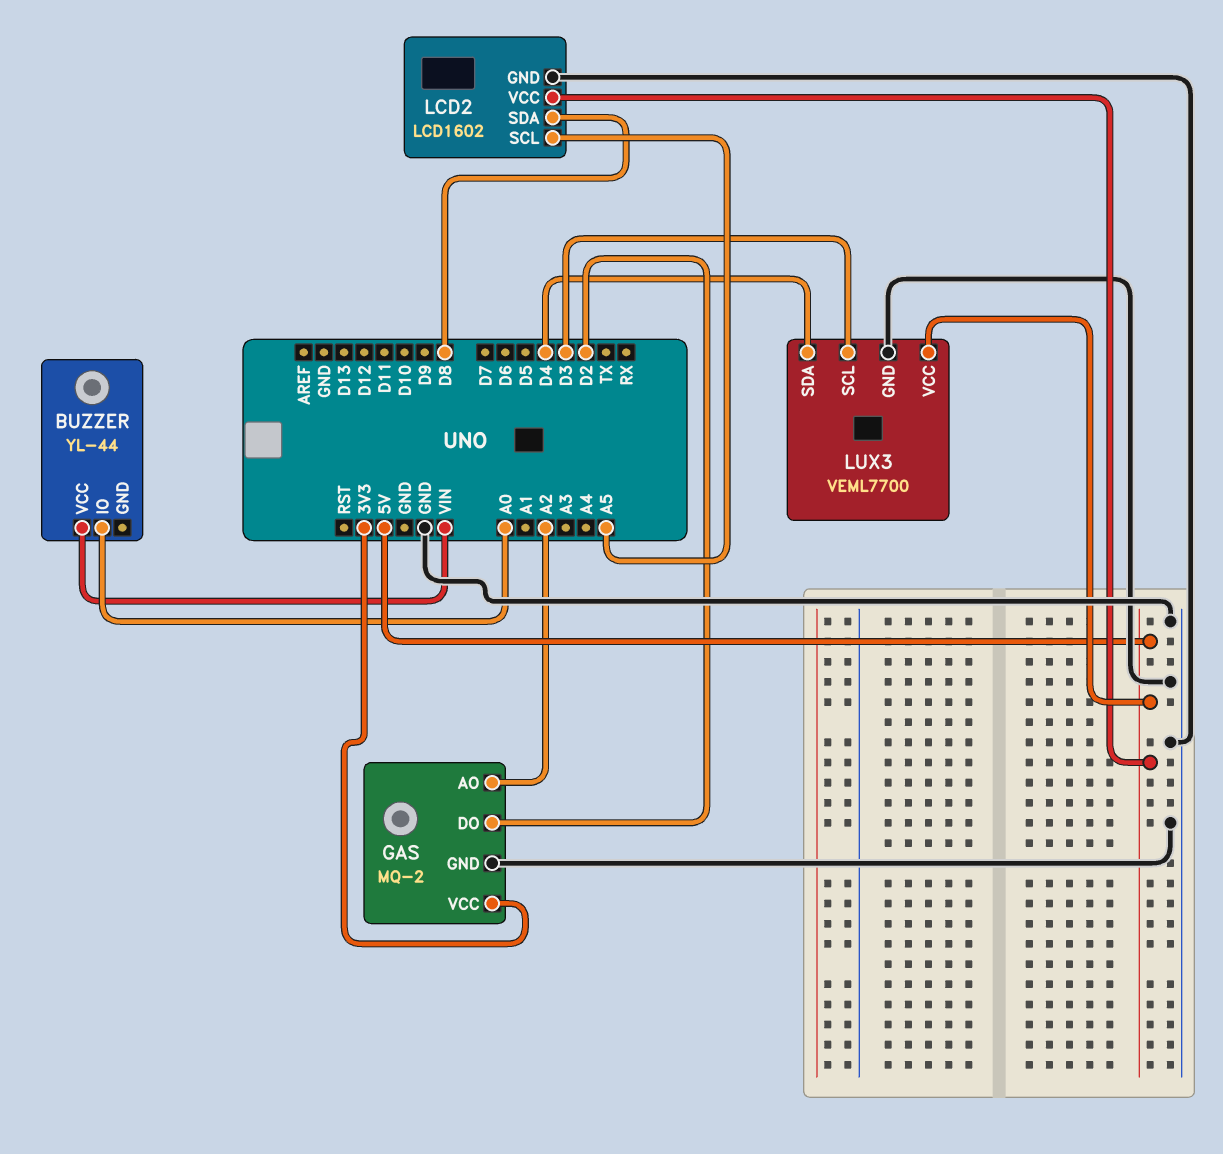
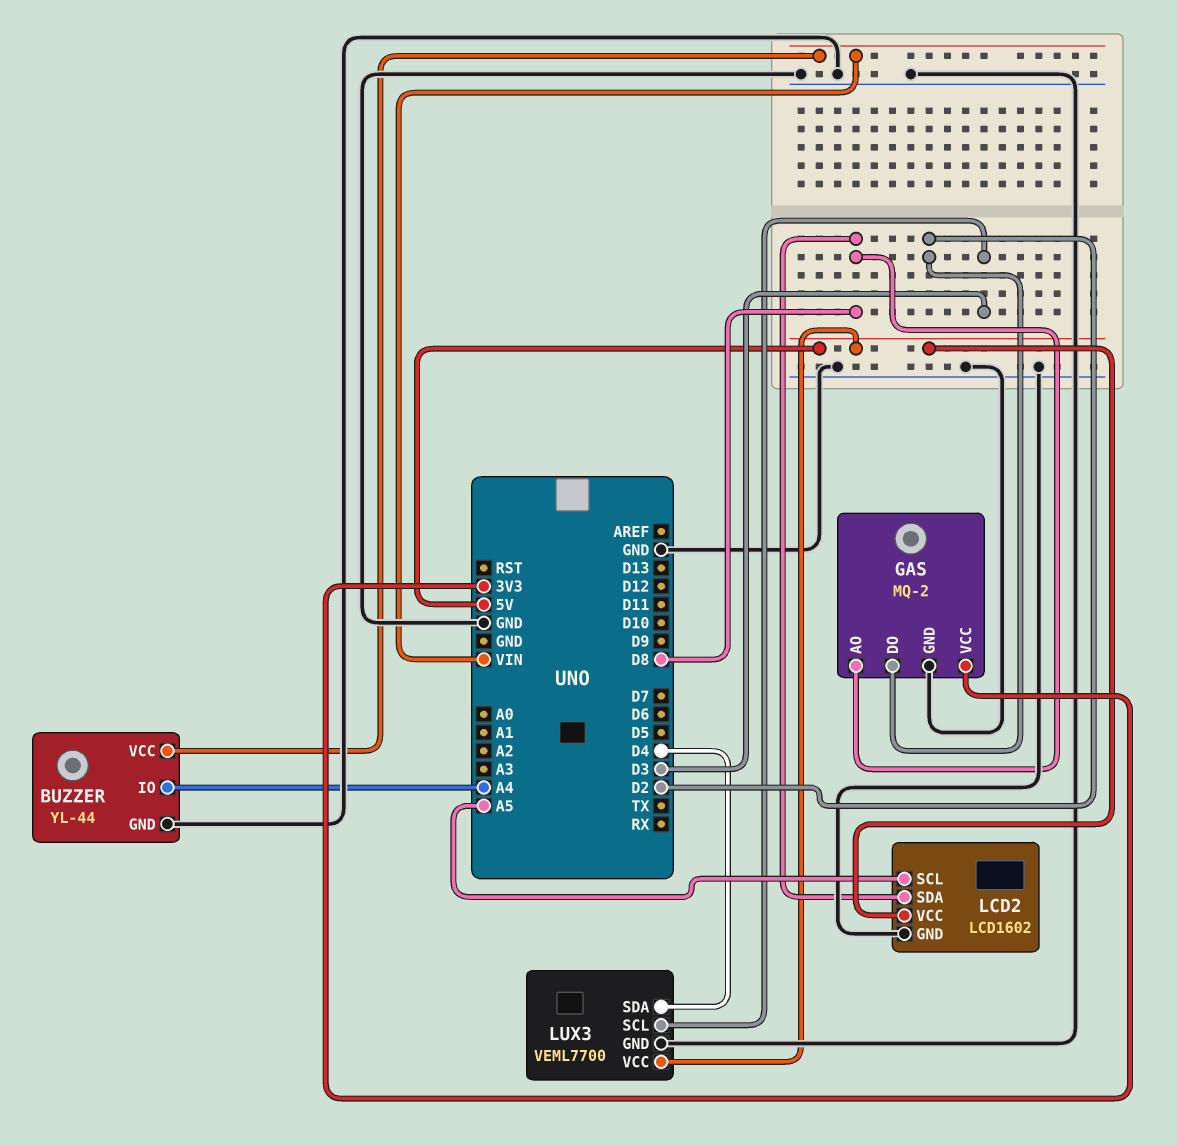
BUZZER pin GND: none -> GND
BUZZER pin IO: A0 -> A4
GAS pin AO: A2 -> D8

